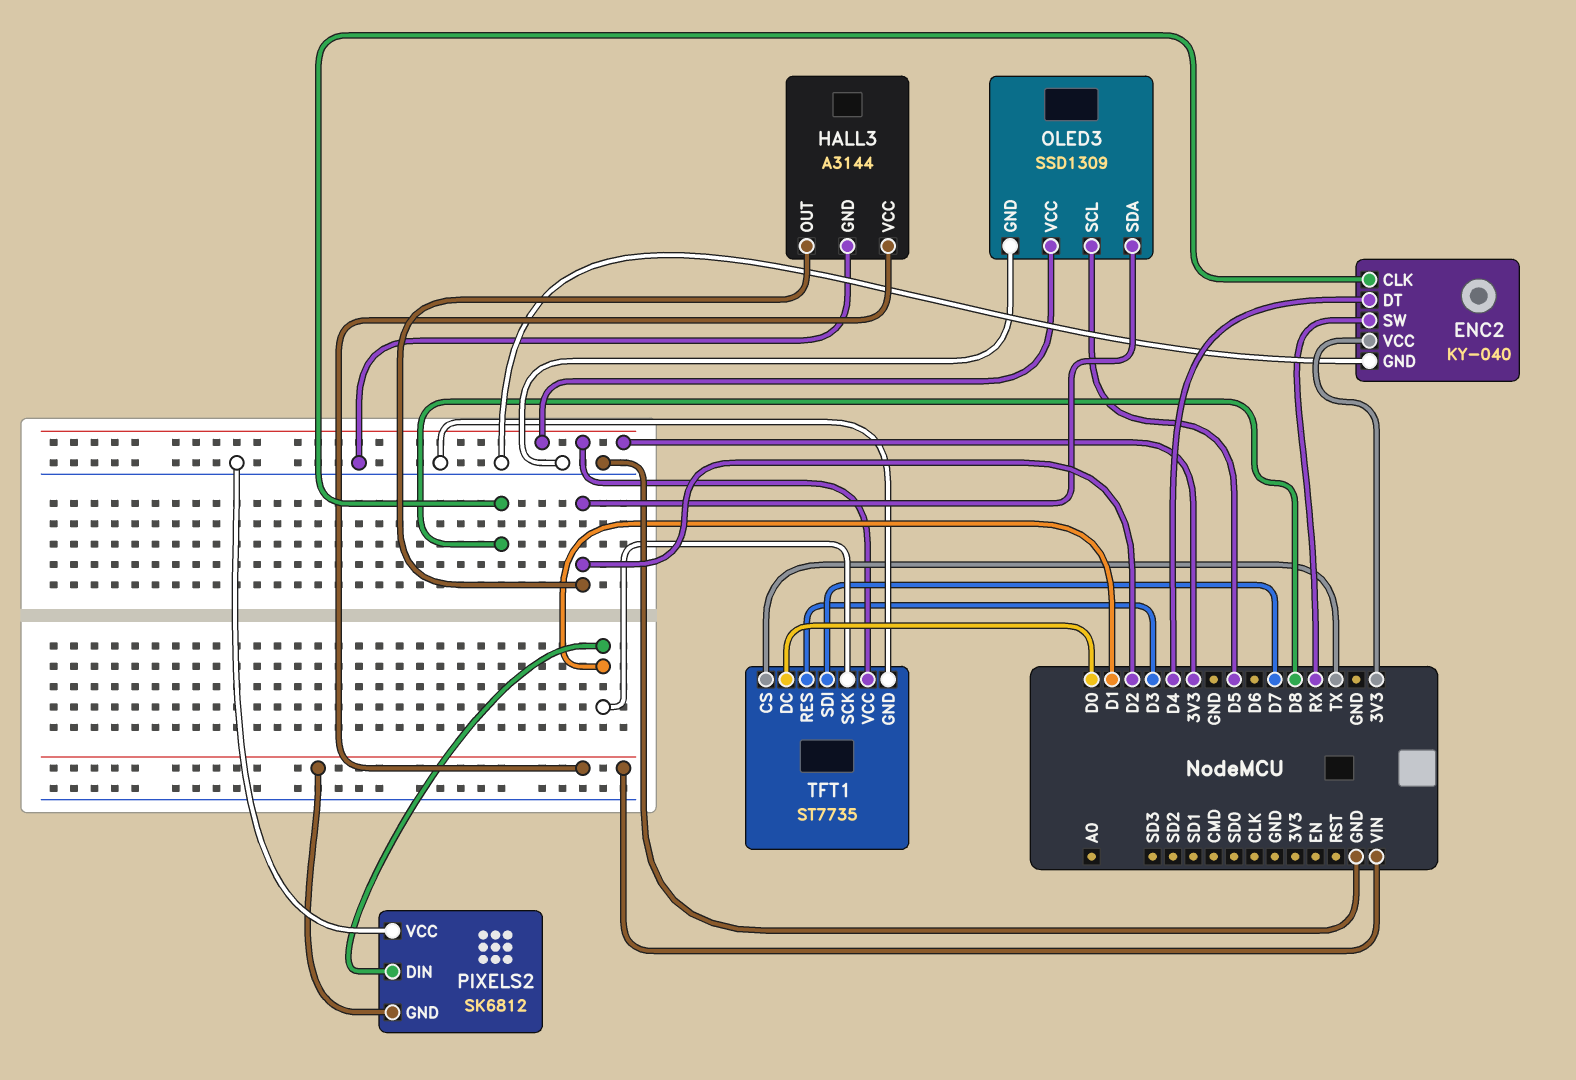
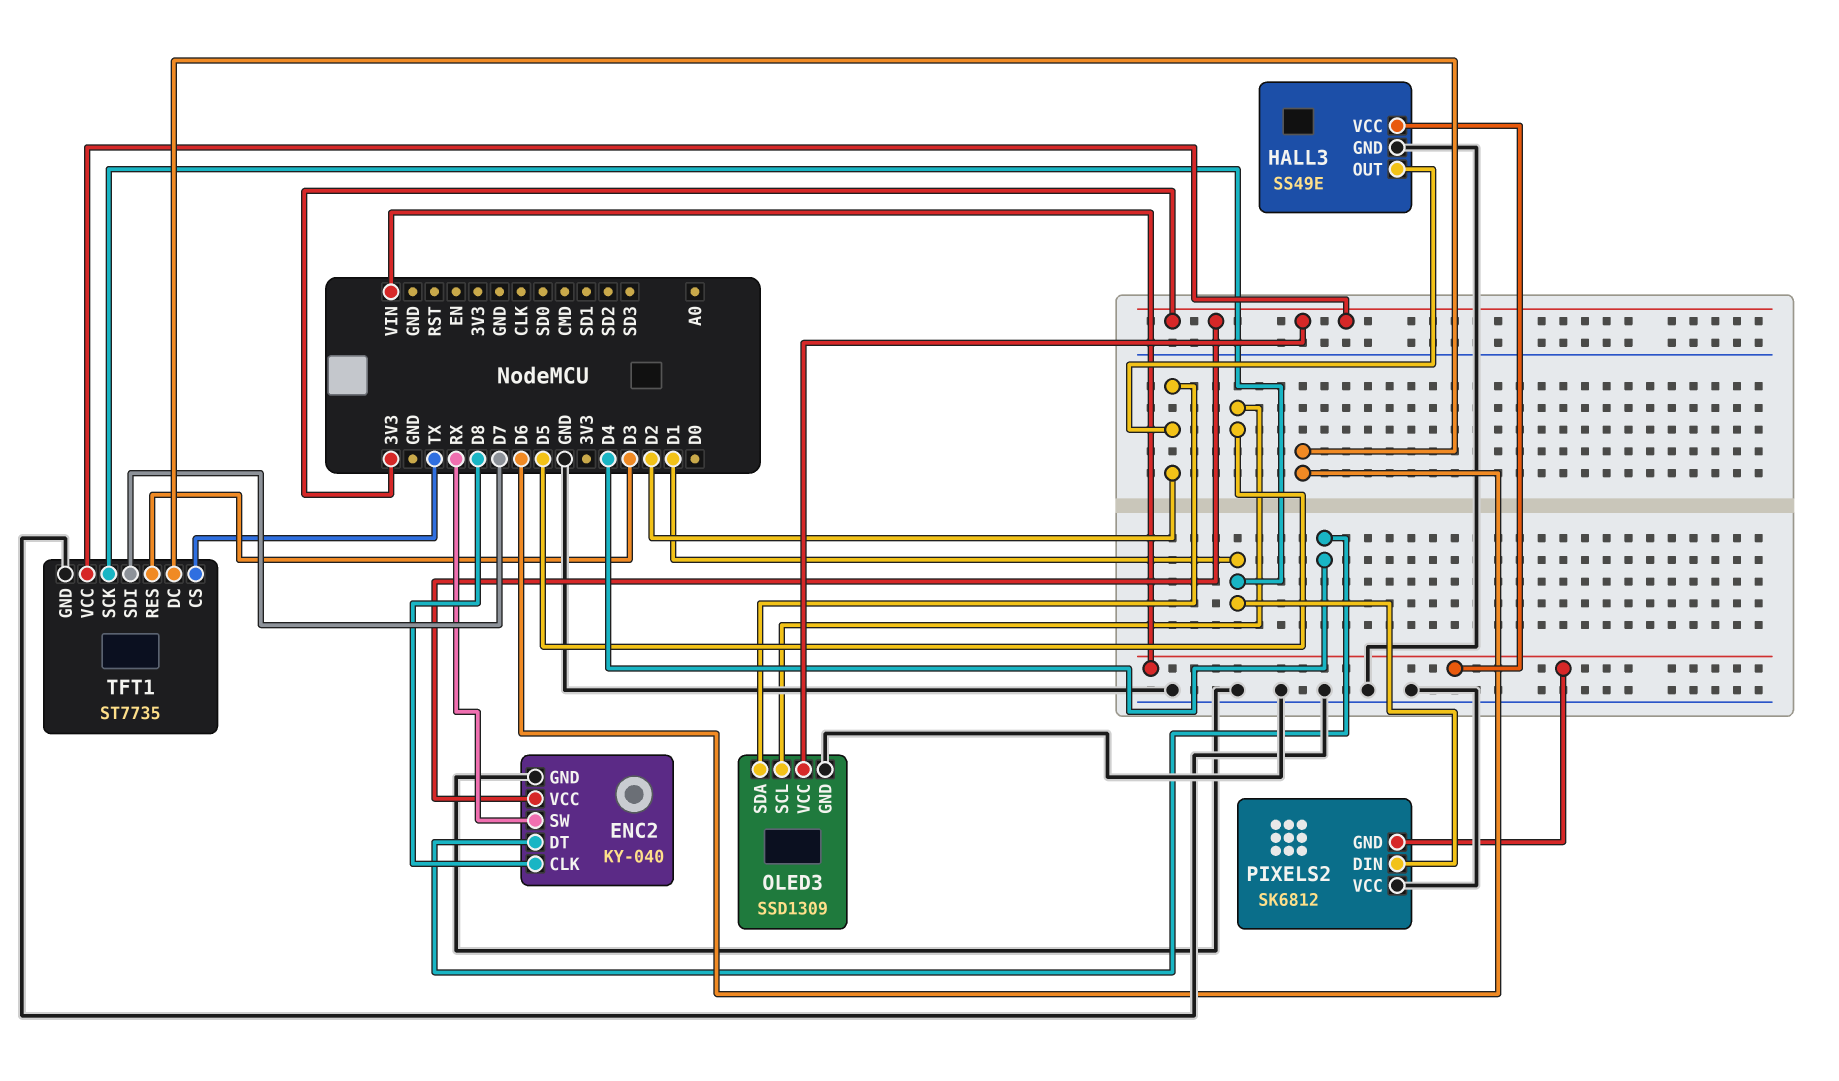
HALL3: A3144 -> SS49E
TFT1 pin DC: D0 -> D6

